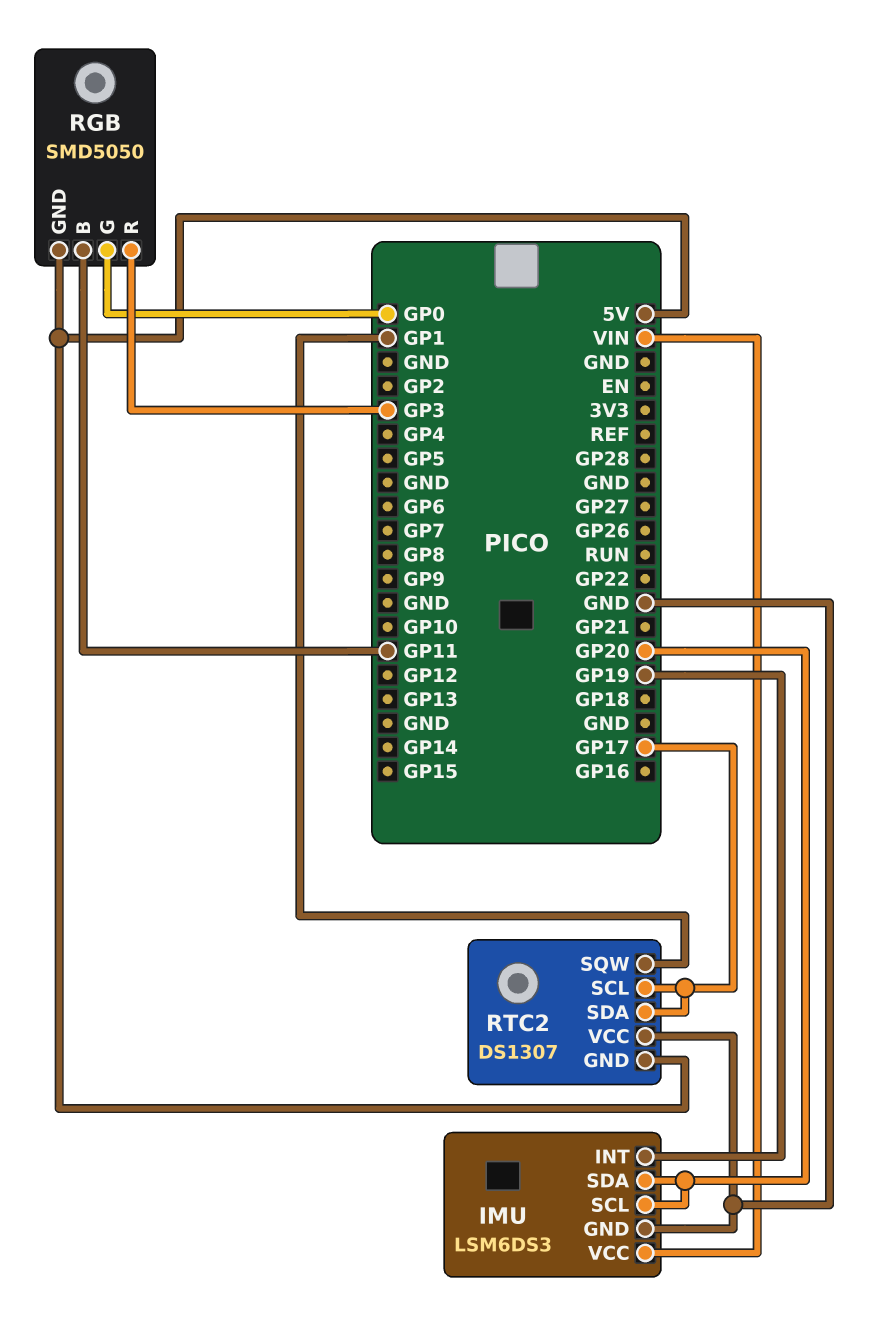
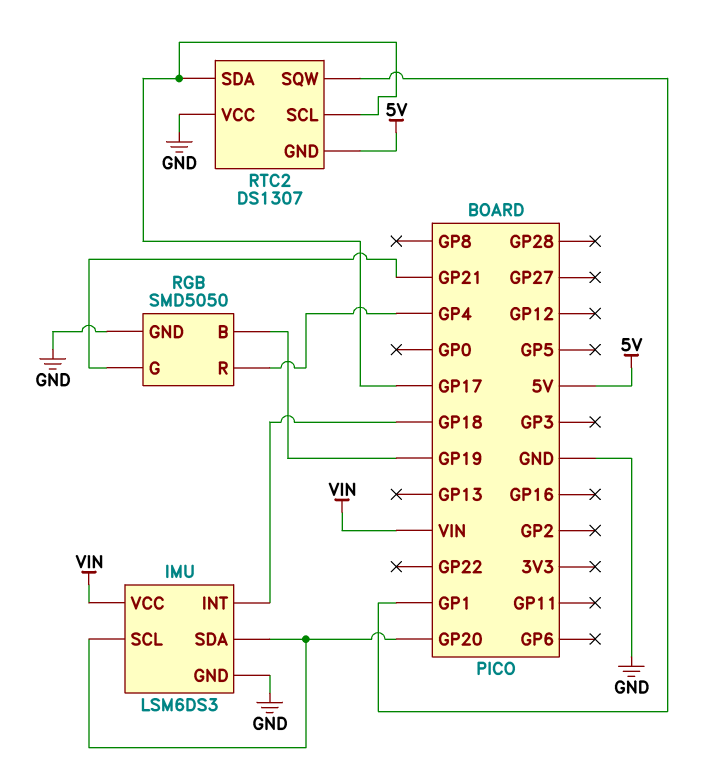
IMU pin INT: GP19 -> GP18
RGB pin B: GP11 -> GP19
RGB pin G: GP0 -> GP21
RGB pin GND: 5V -> GND
RGB pin R: GP3 -> GP4

